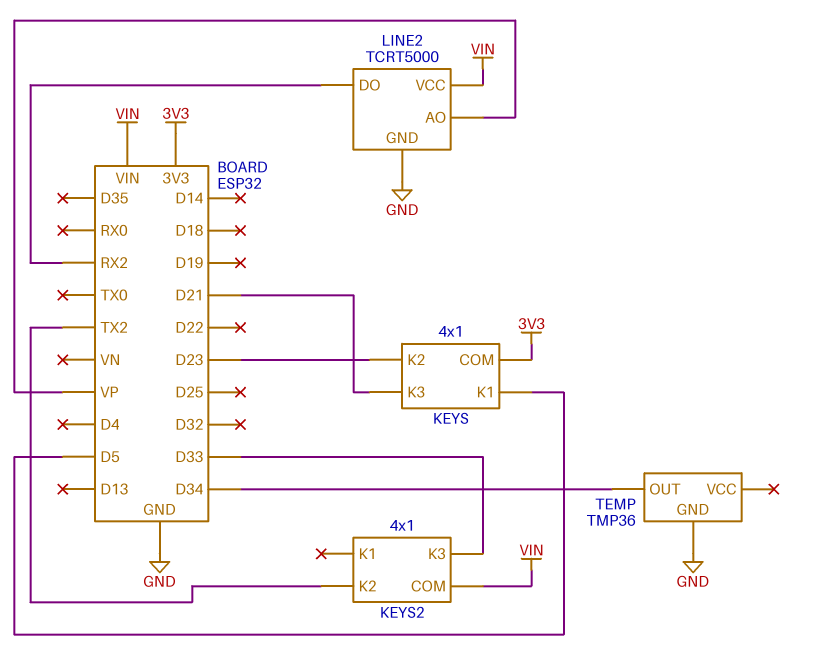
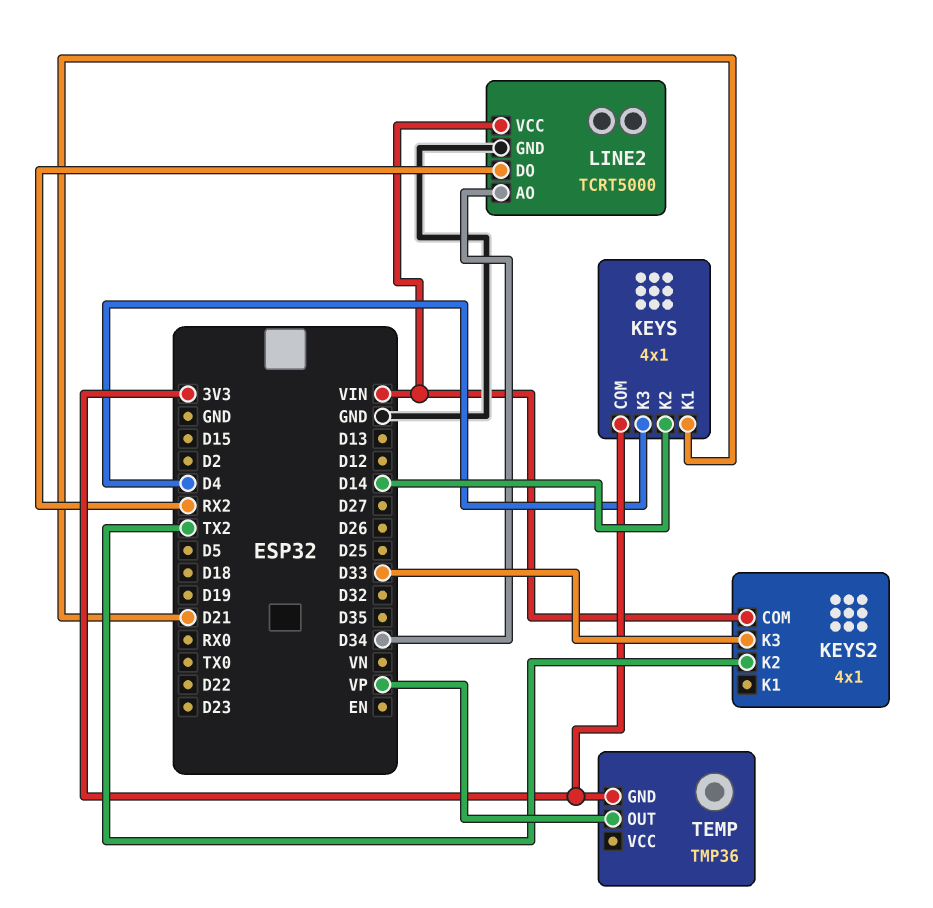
KEYS pin K1: D5 -> D21
KEYS pin K2: D23 -> D14
KEYS pin K3: D21 -> D4
LINE2 pin AO: VP -> D34
TEMP pin GND: GND -> 3V3
TEMP pin OUT: D34 -> VP

